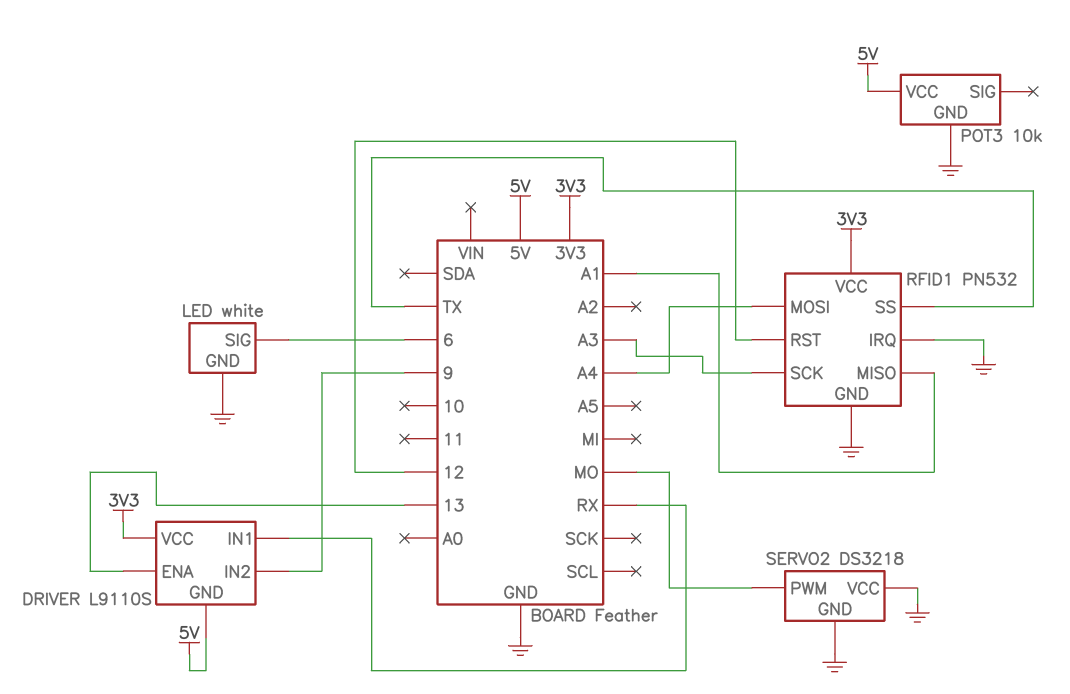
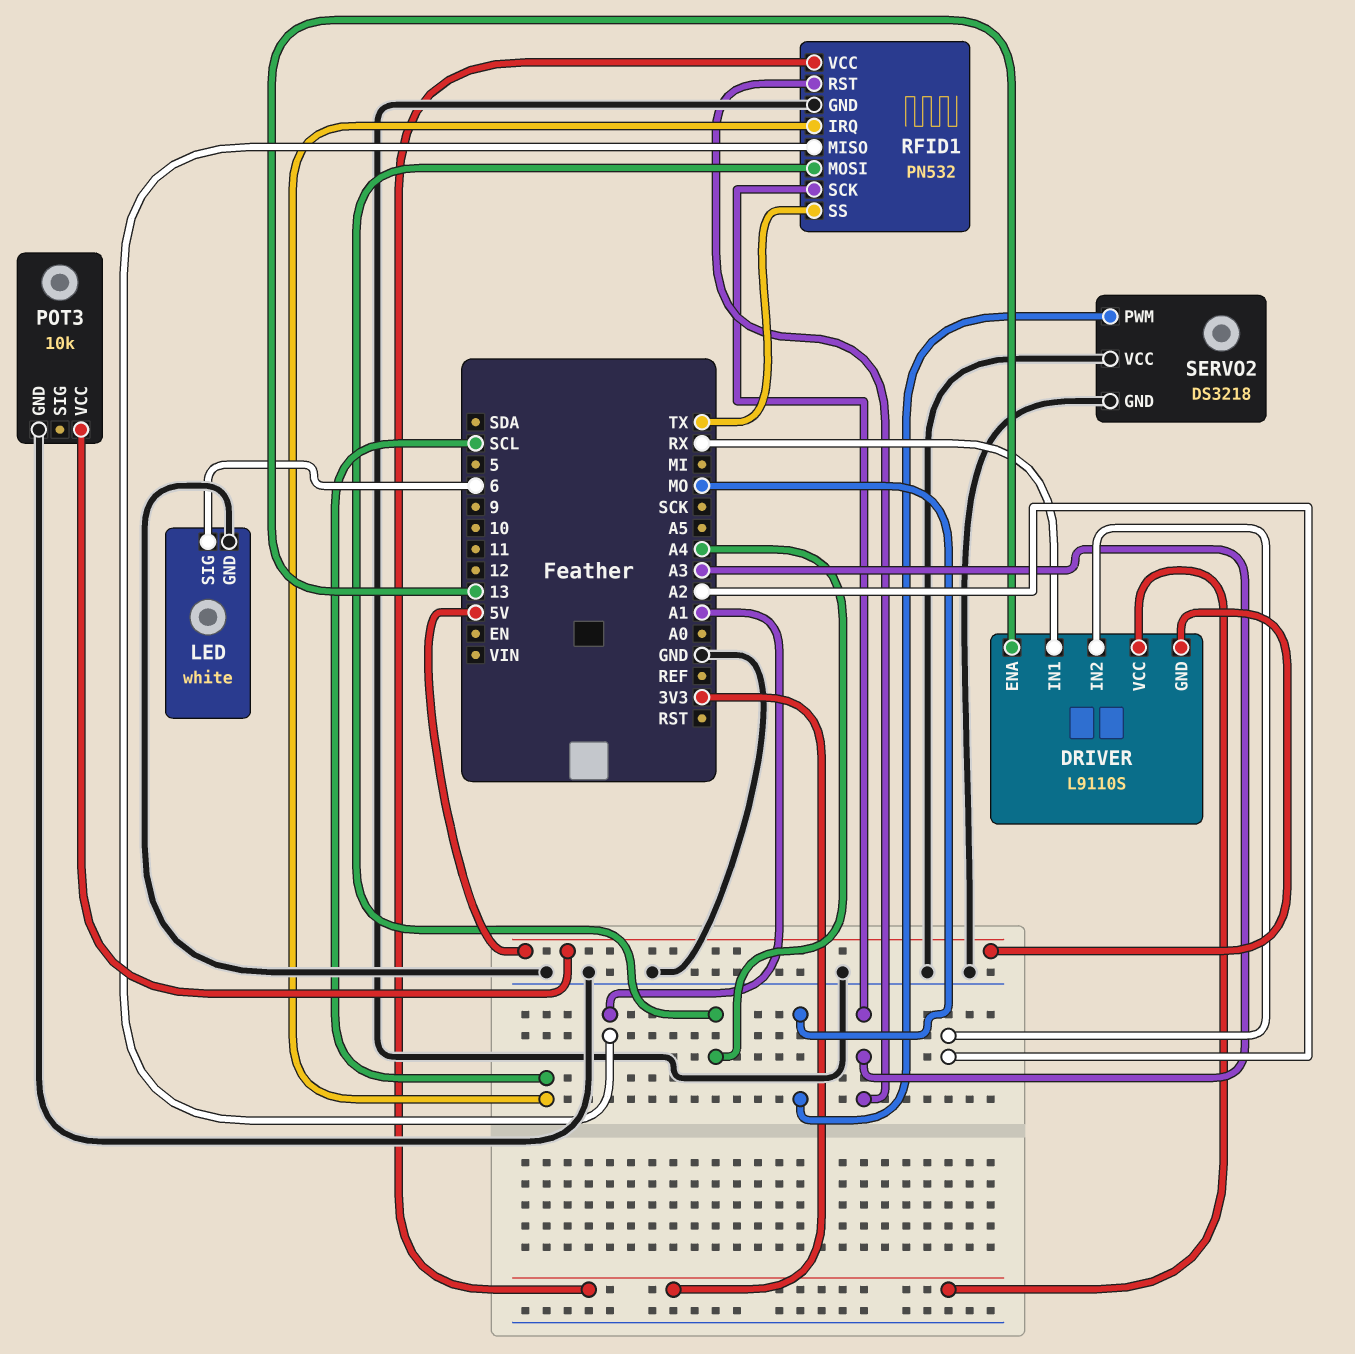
DRIVER pin IN2: 9 -> A2
RFID1 pin IRQ: GND -> SCL
RFID1 pin RST: 12 -> A3

